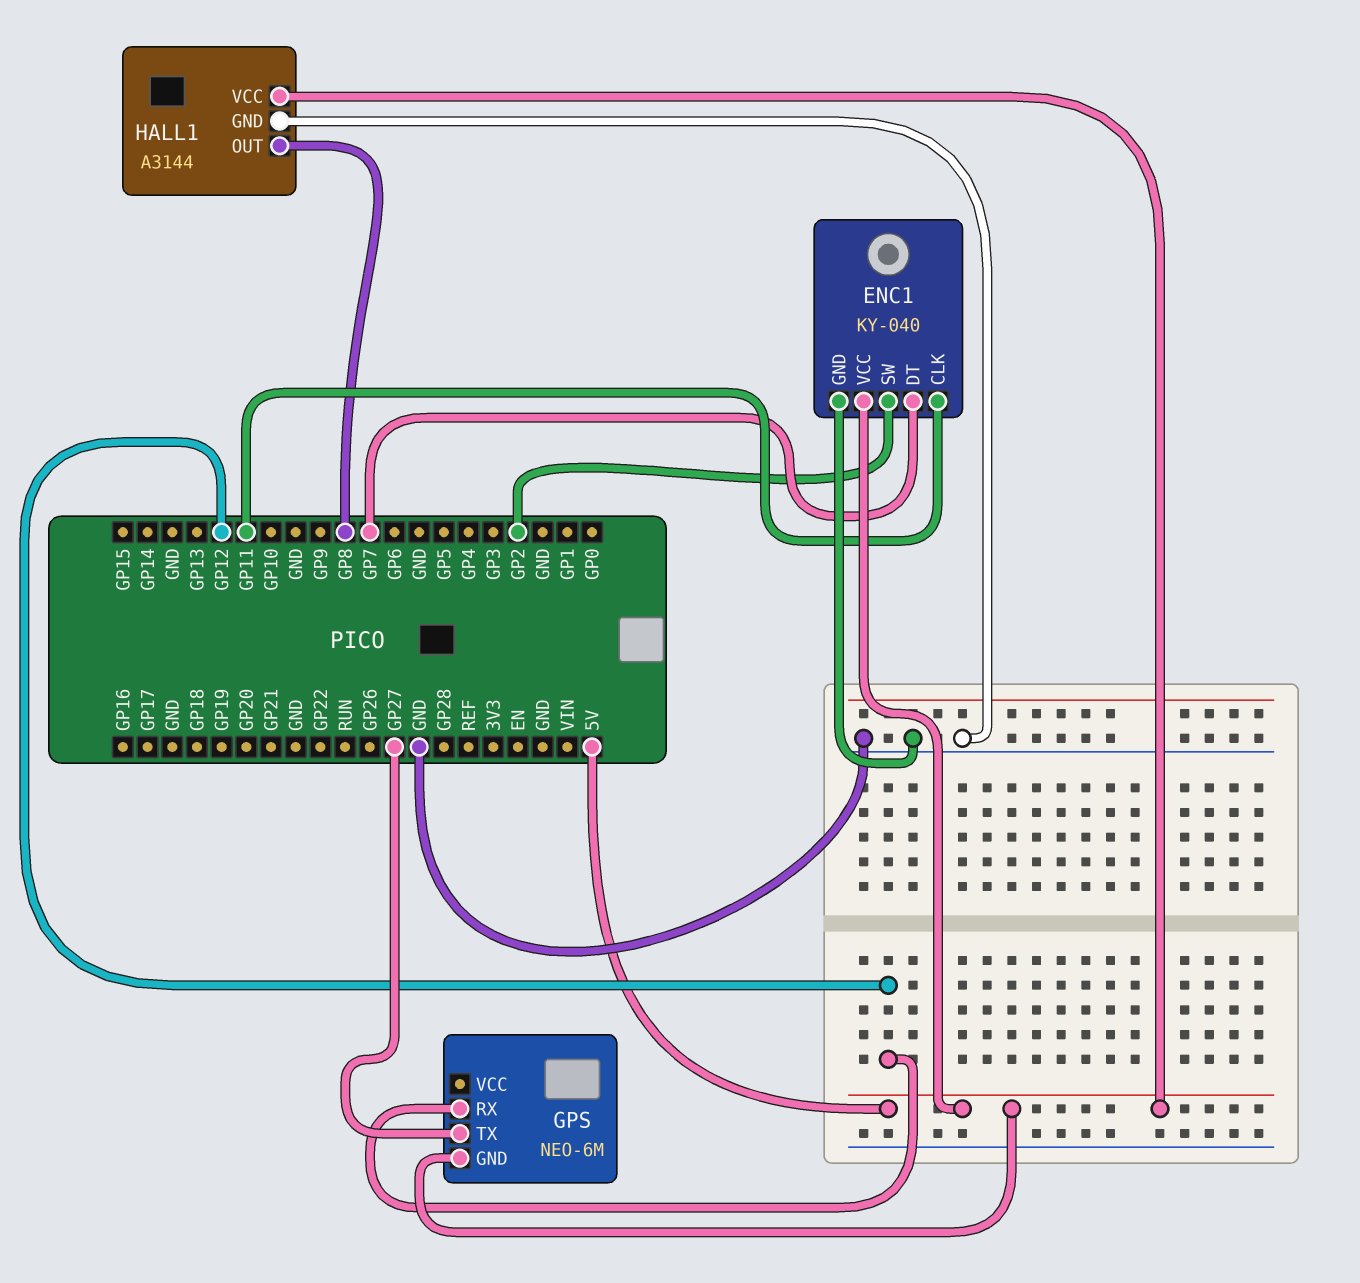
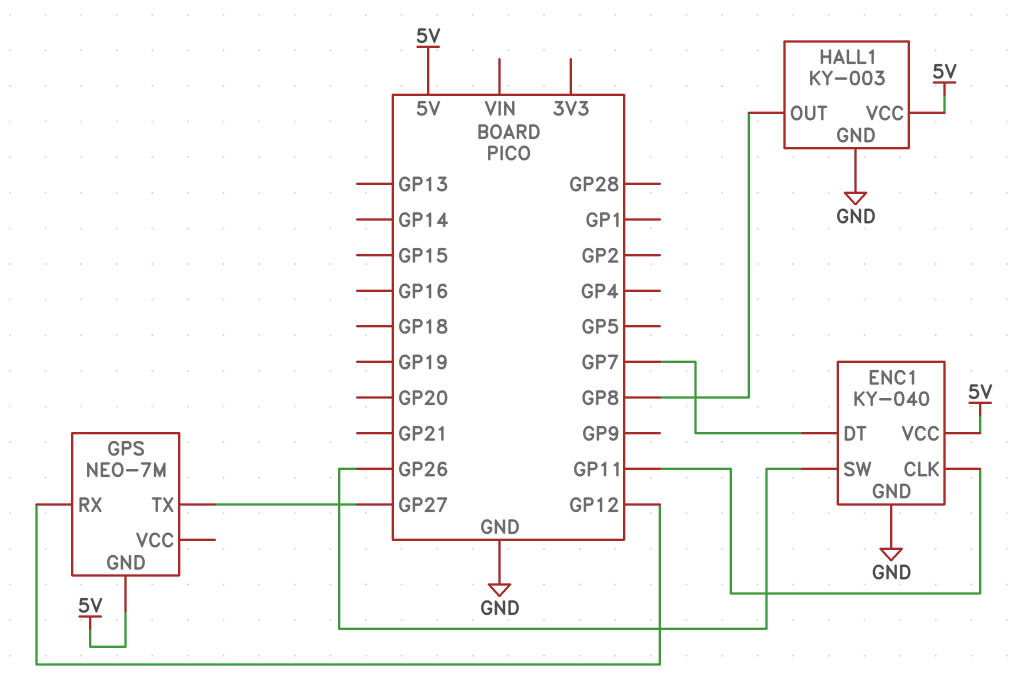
ENC1 pin SW: GP2 -> GP26
GPS: NEO-6M -> NEO-7M
HALL1: A3144 -> KY-003

